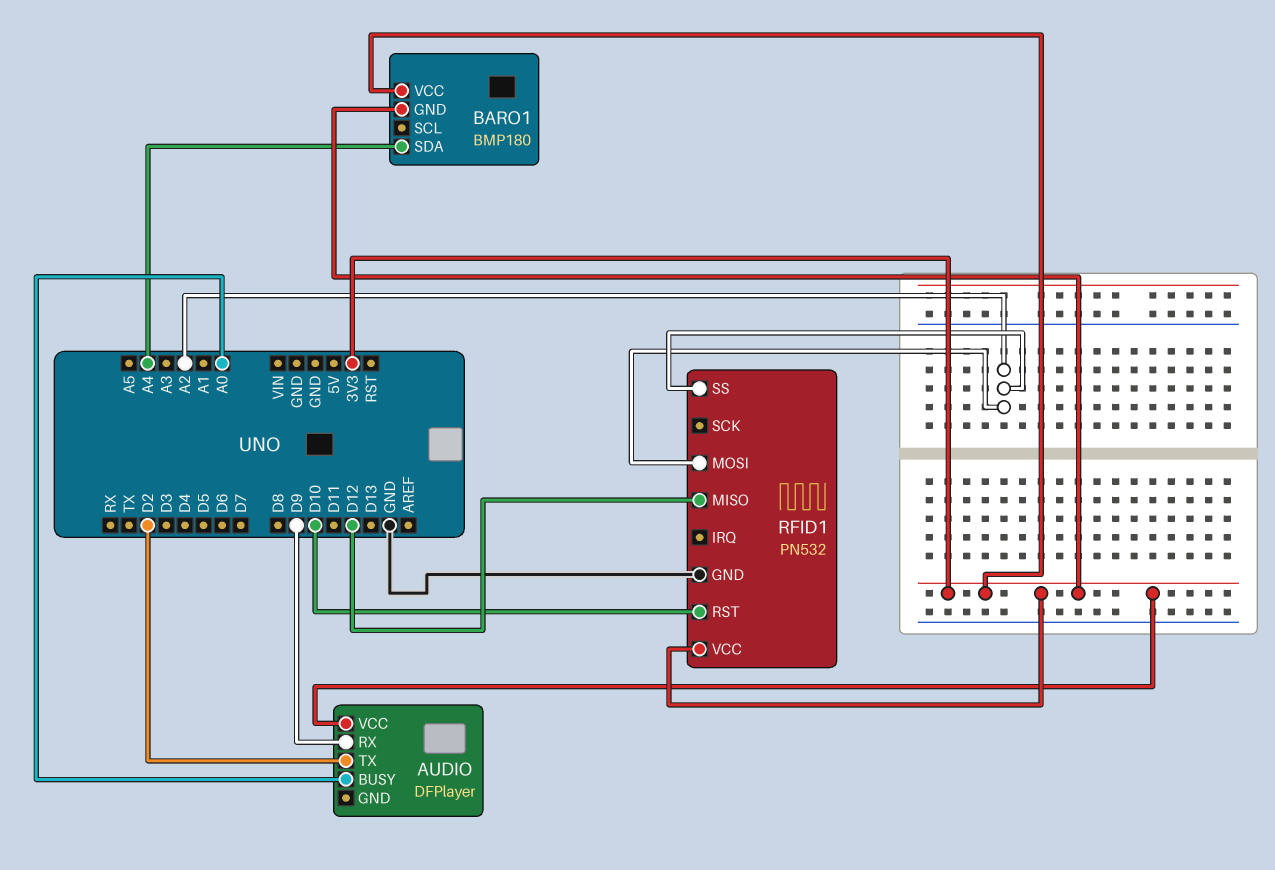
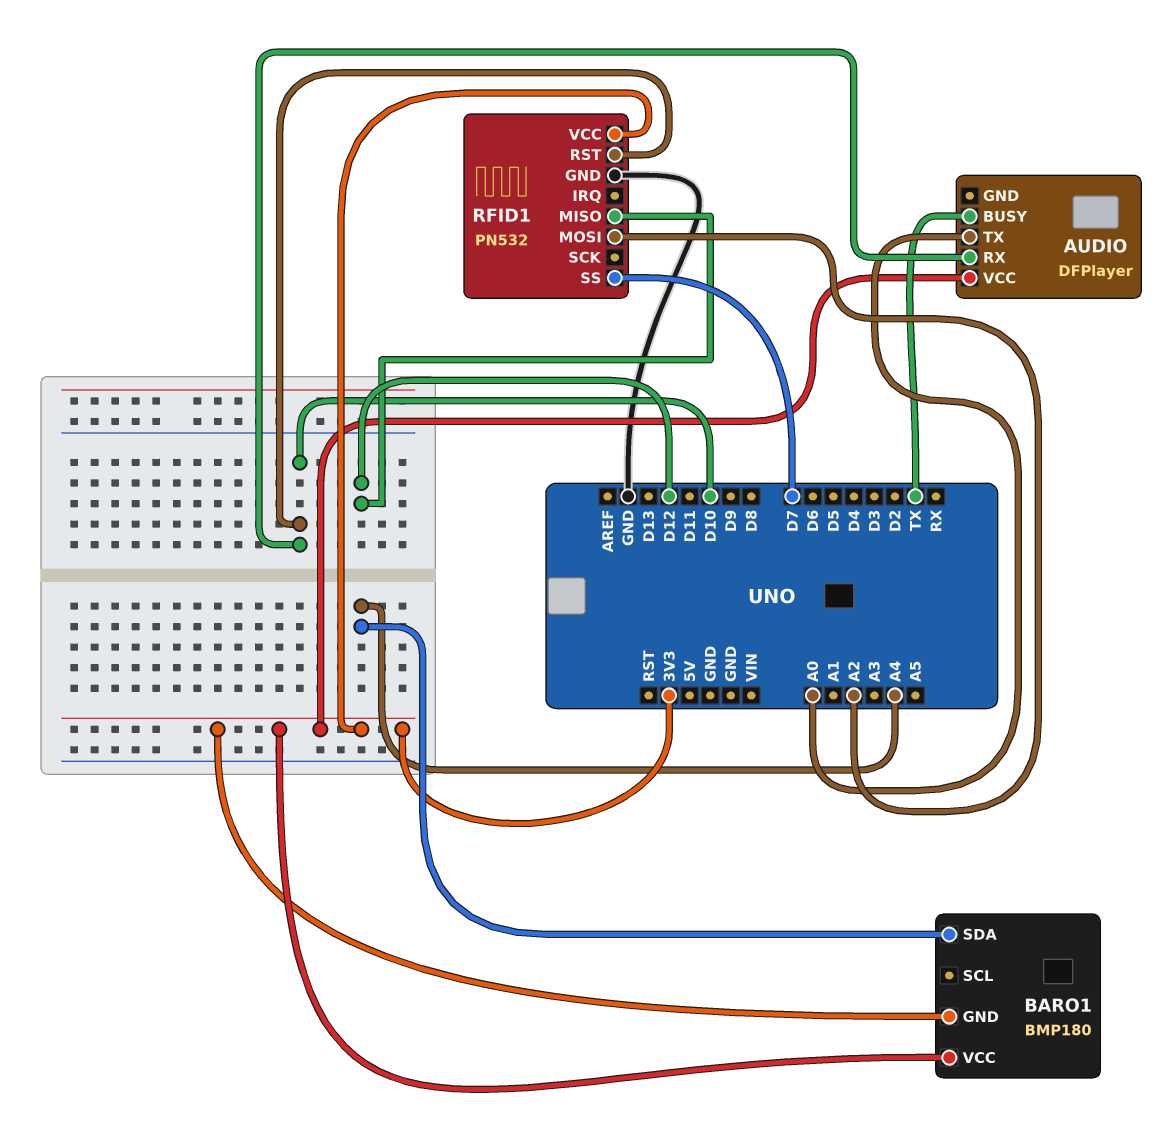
AUDIO pin BUSY: A0 -> TX
AUDIO pin RX: D9 -> D10
AUDIO pin TX: D2 -> A0
RFID1 pin SS: A2 -> D7

